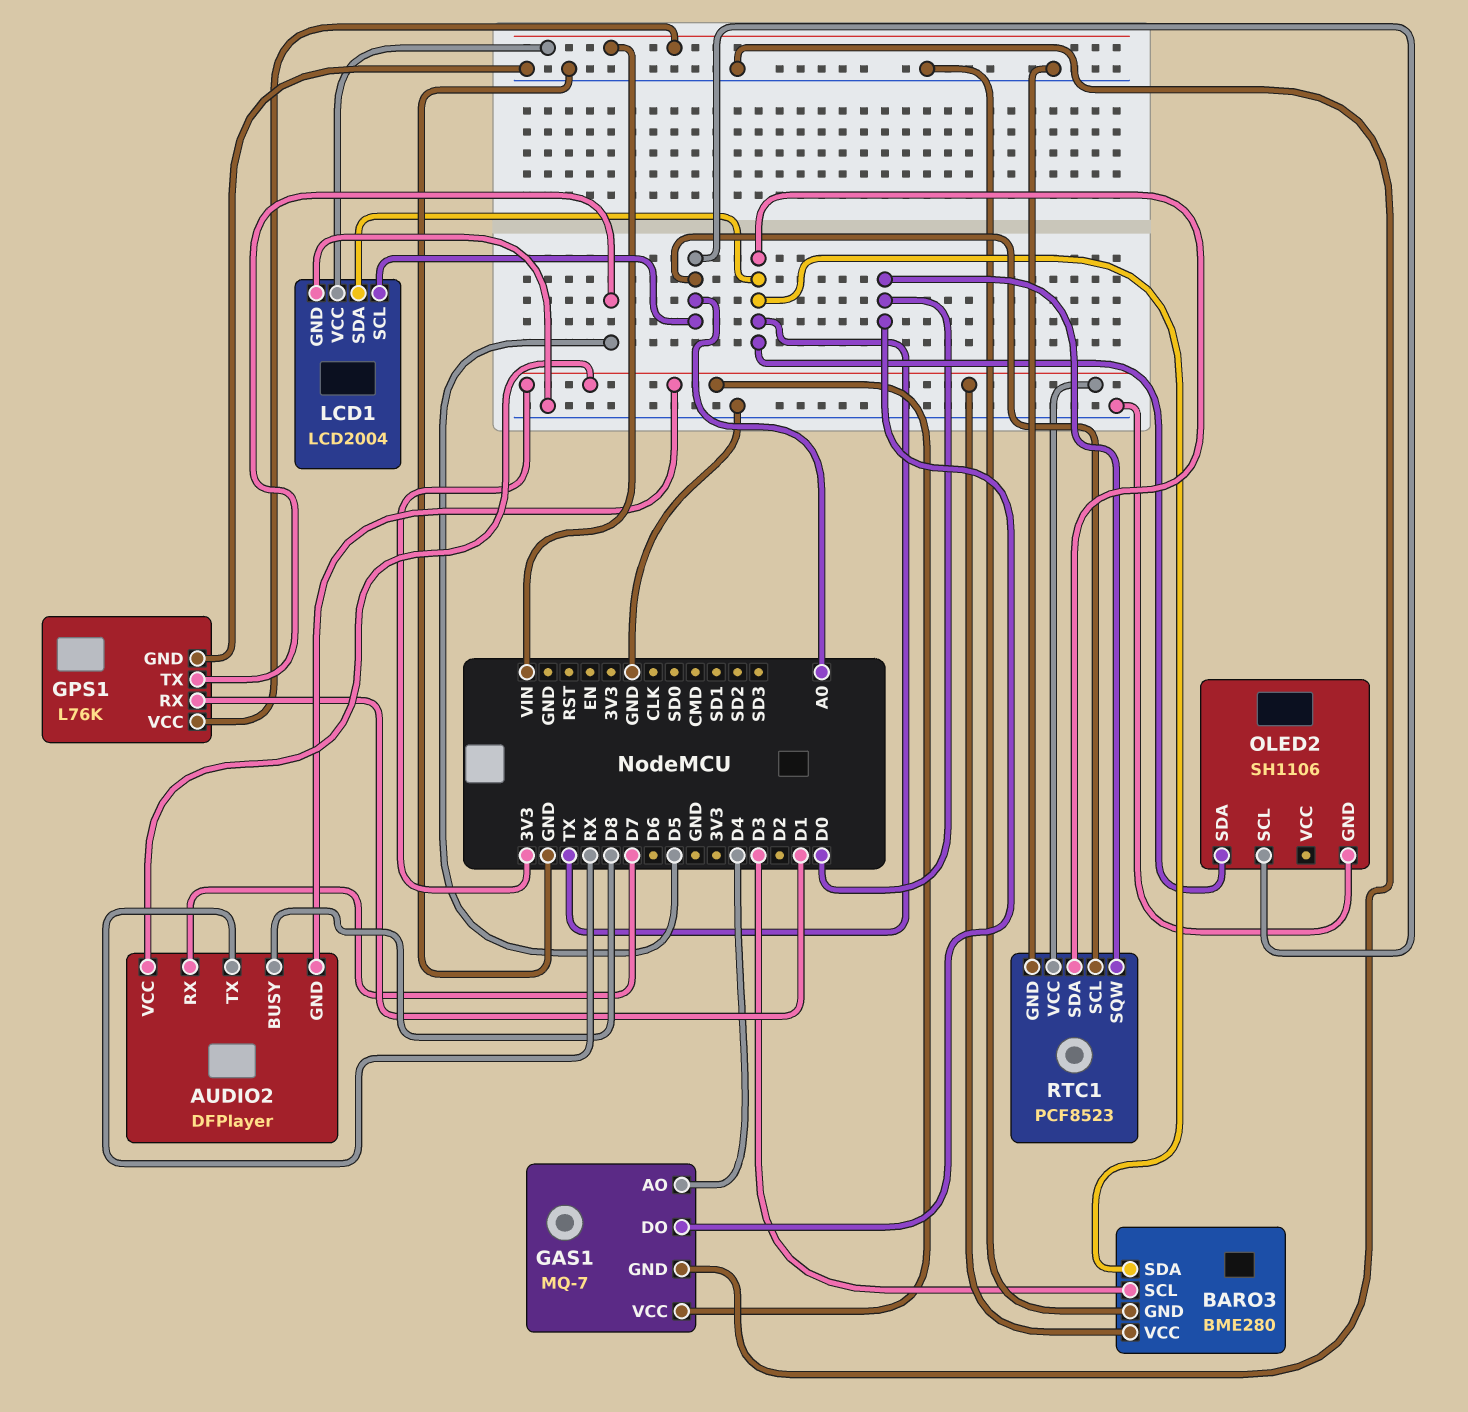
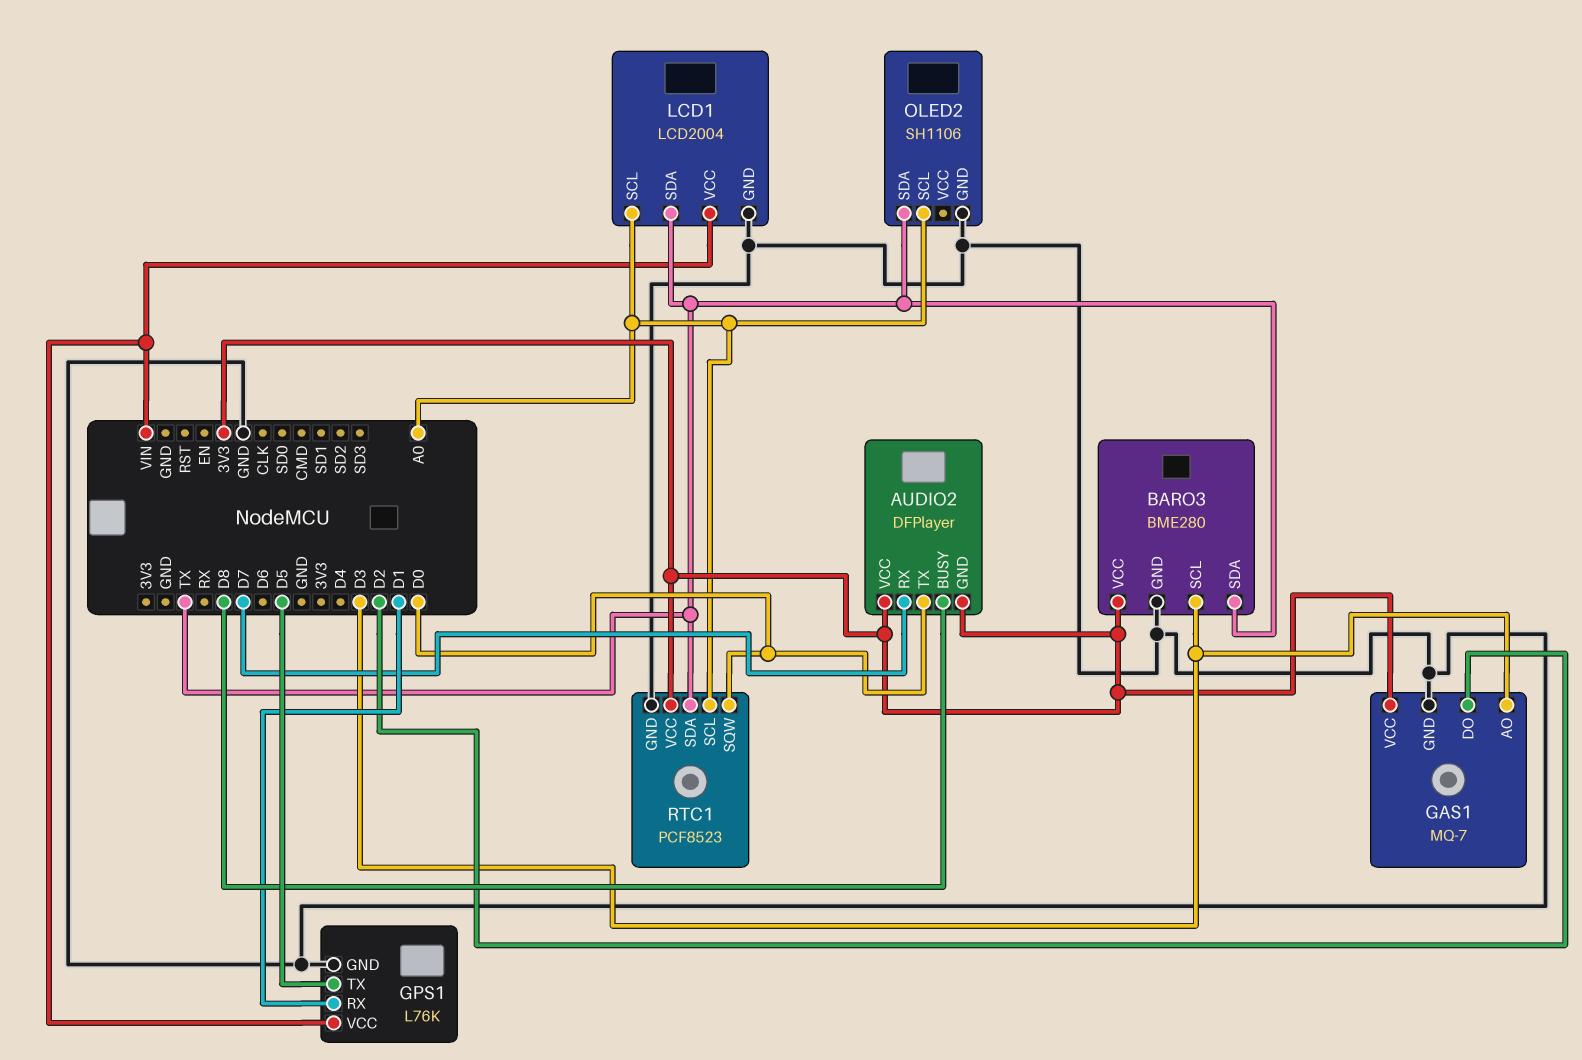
AUDIO2 pin TX: RX -> D0
GAS1 pin AO: D4 -> D3
GAS1 pin DO: D0 -> D2

